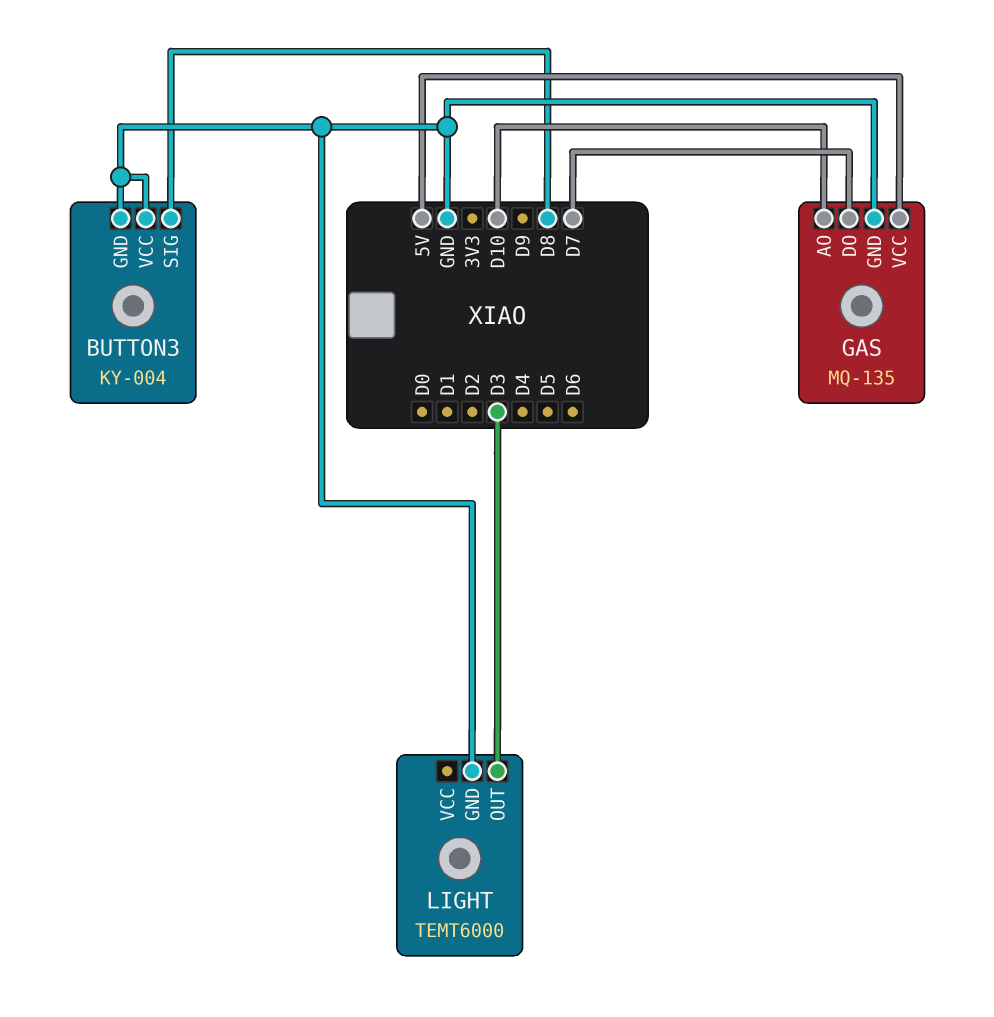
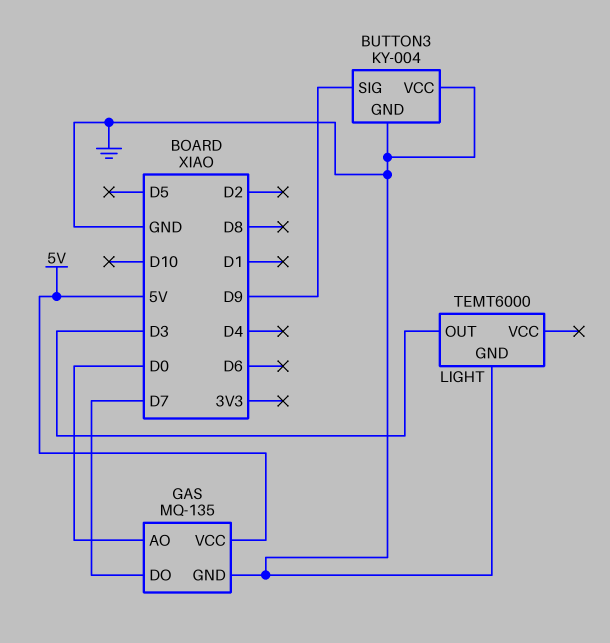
BUTTON3 pin SIG: D8 -> D9
GAS pin AO: D10 -> D0

